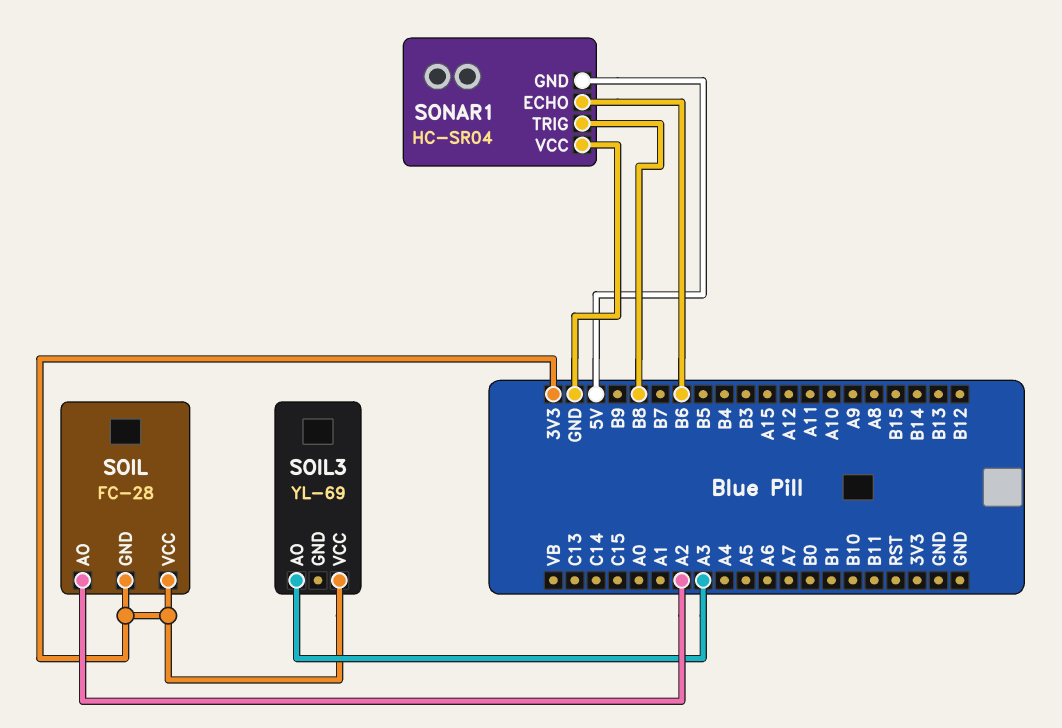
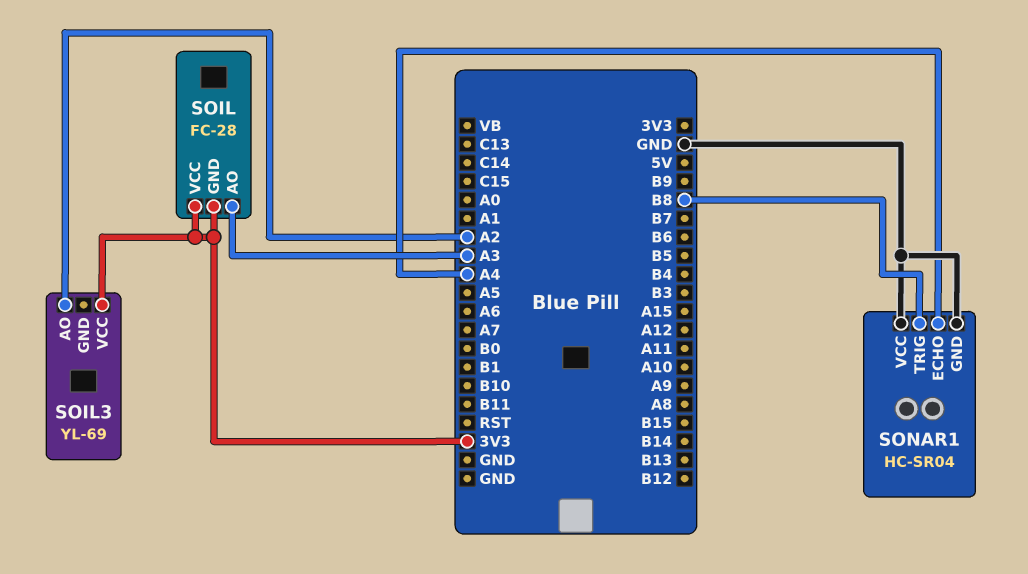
SOIL pin AO: A2 -> A3
SOIL3 pin AO: A3 -> A2
SONAR1 pin ECHO: B6 -> A4
SONAR1 pin GND: 5V -> GND

